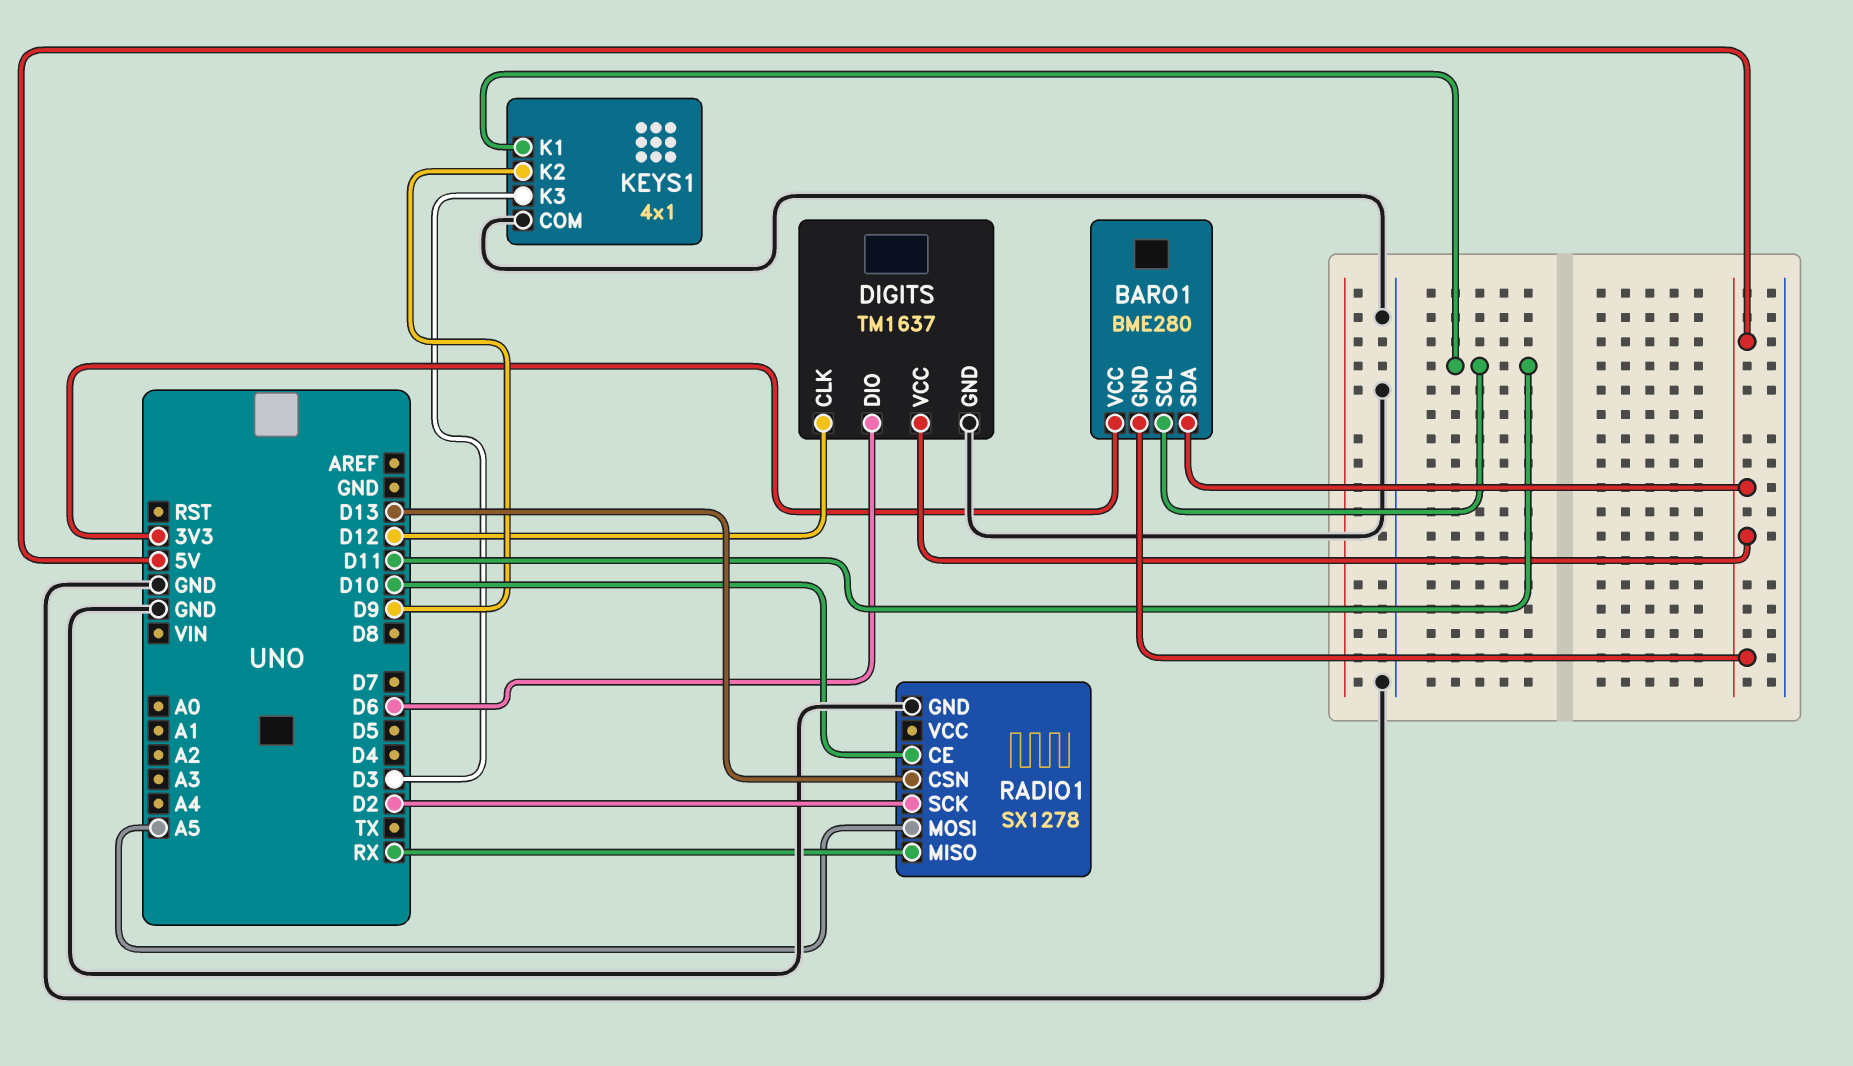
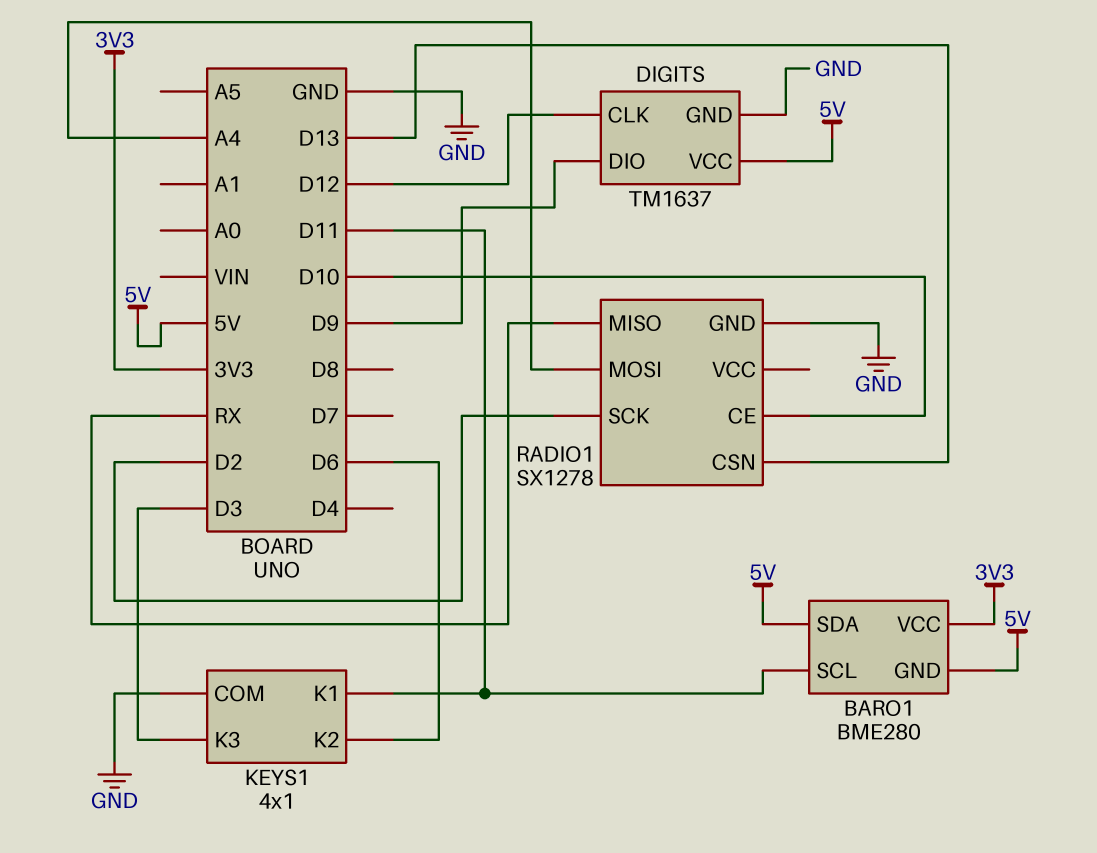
DIGITS pin DIO: D6 -> D9
KEYS1 pin K2: D9 -> D6
RADIO1 pin MOSI: A5 -> A4

